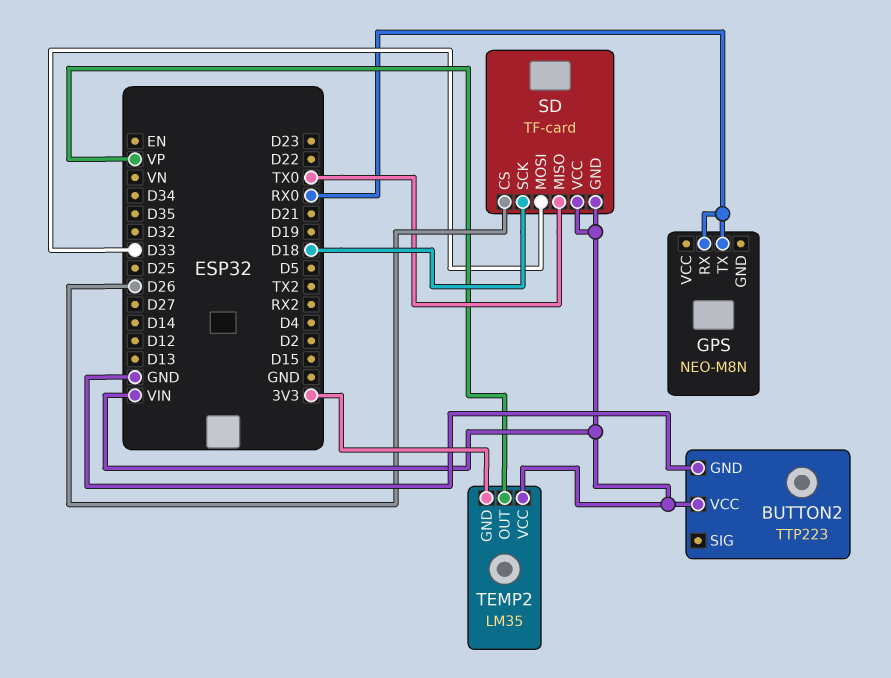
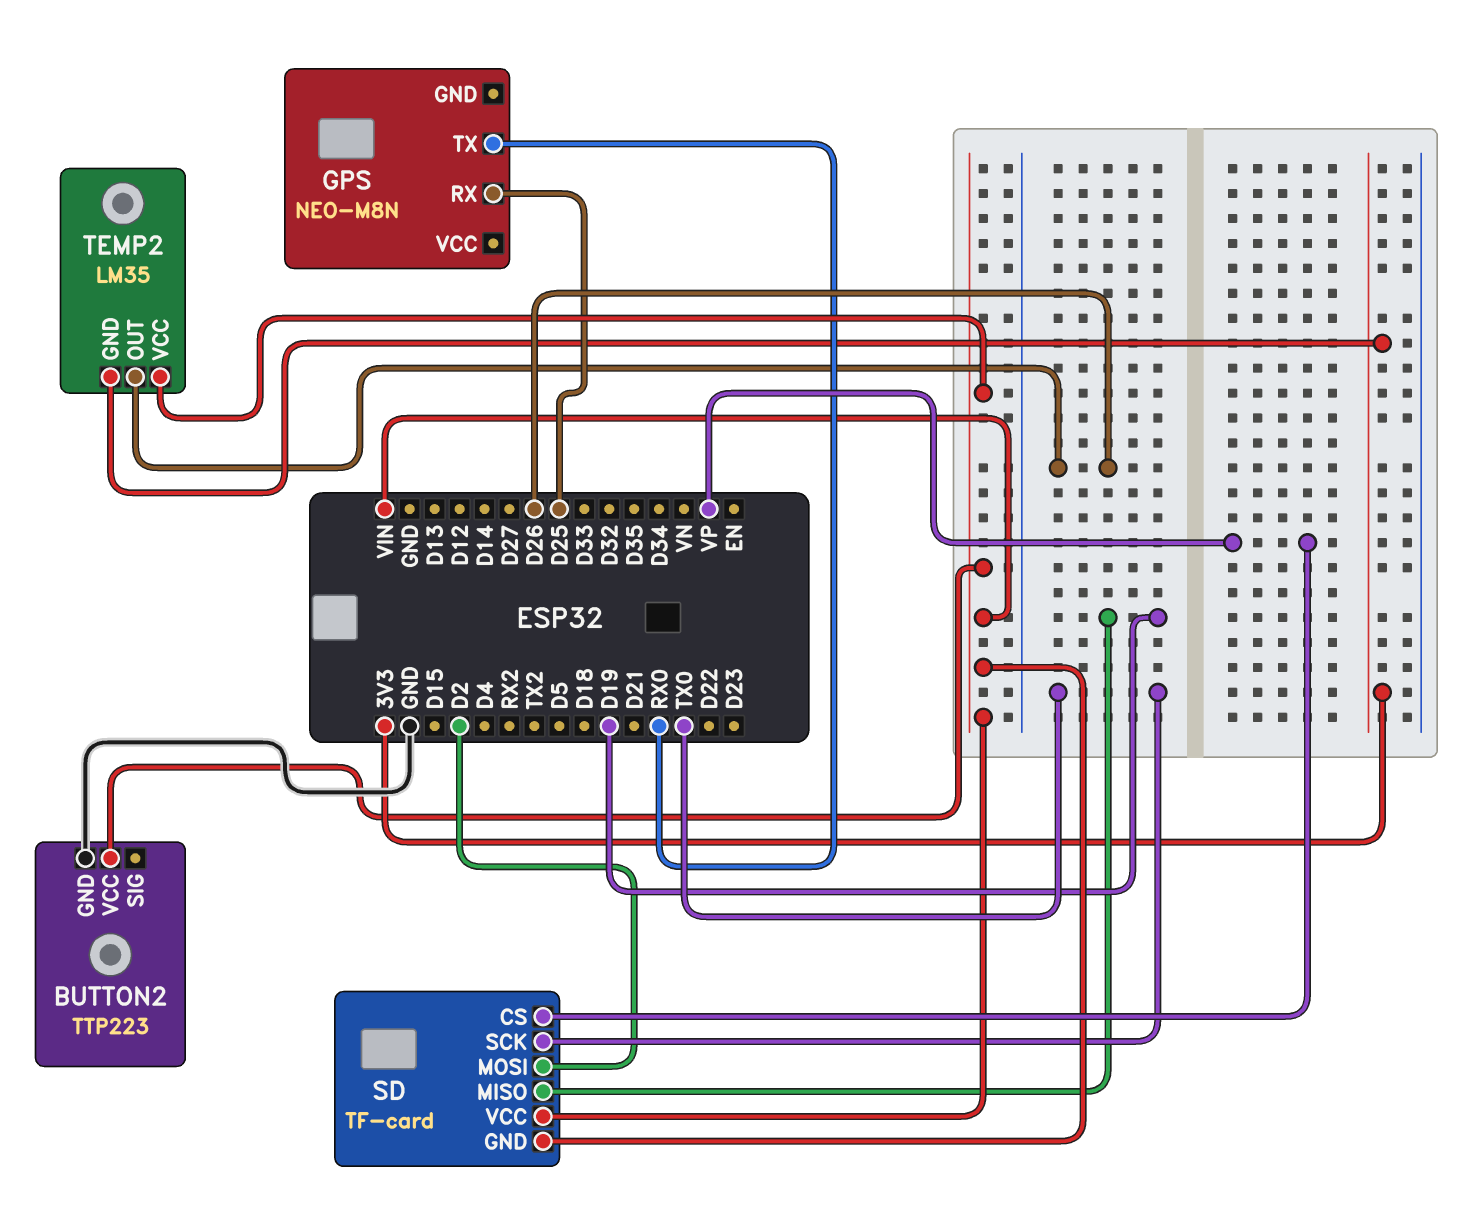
GPS pin RX: RX0 -> D25
SD pin CS: D26 -> VP
SD pin MISO: TX0 -> D19
SD pin MOSI: D33 -> D2
SD pin SCK: D18 -> TX0
TEMP2 pin OUT: VP -> D26

